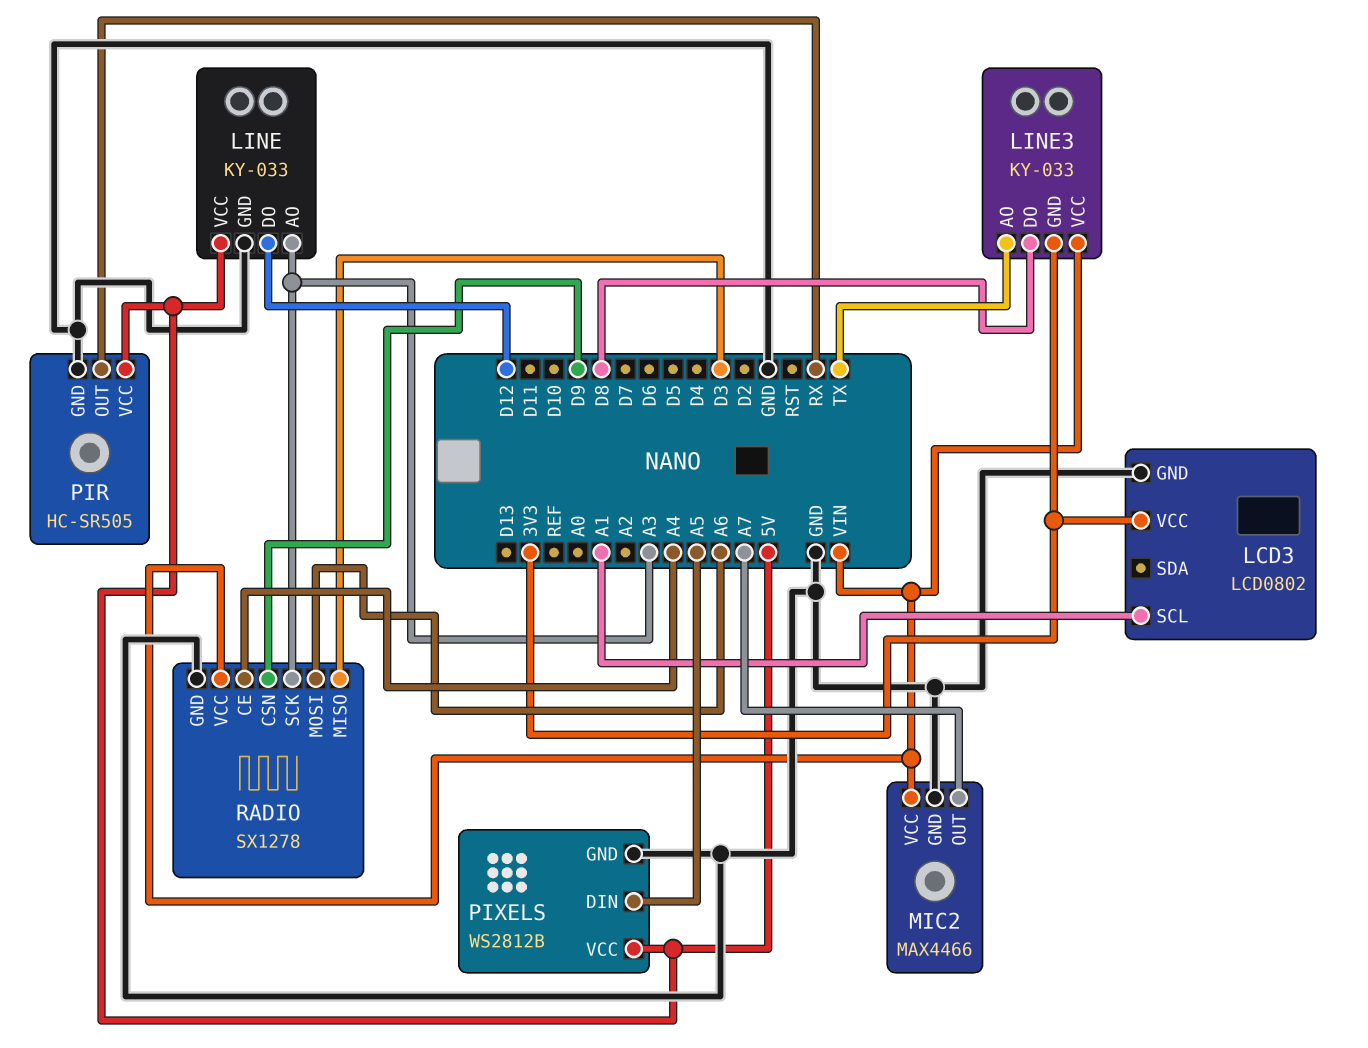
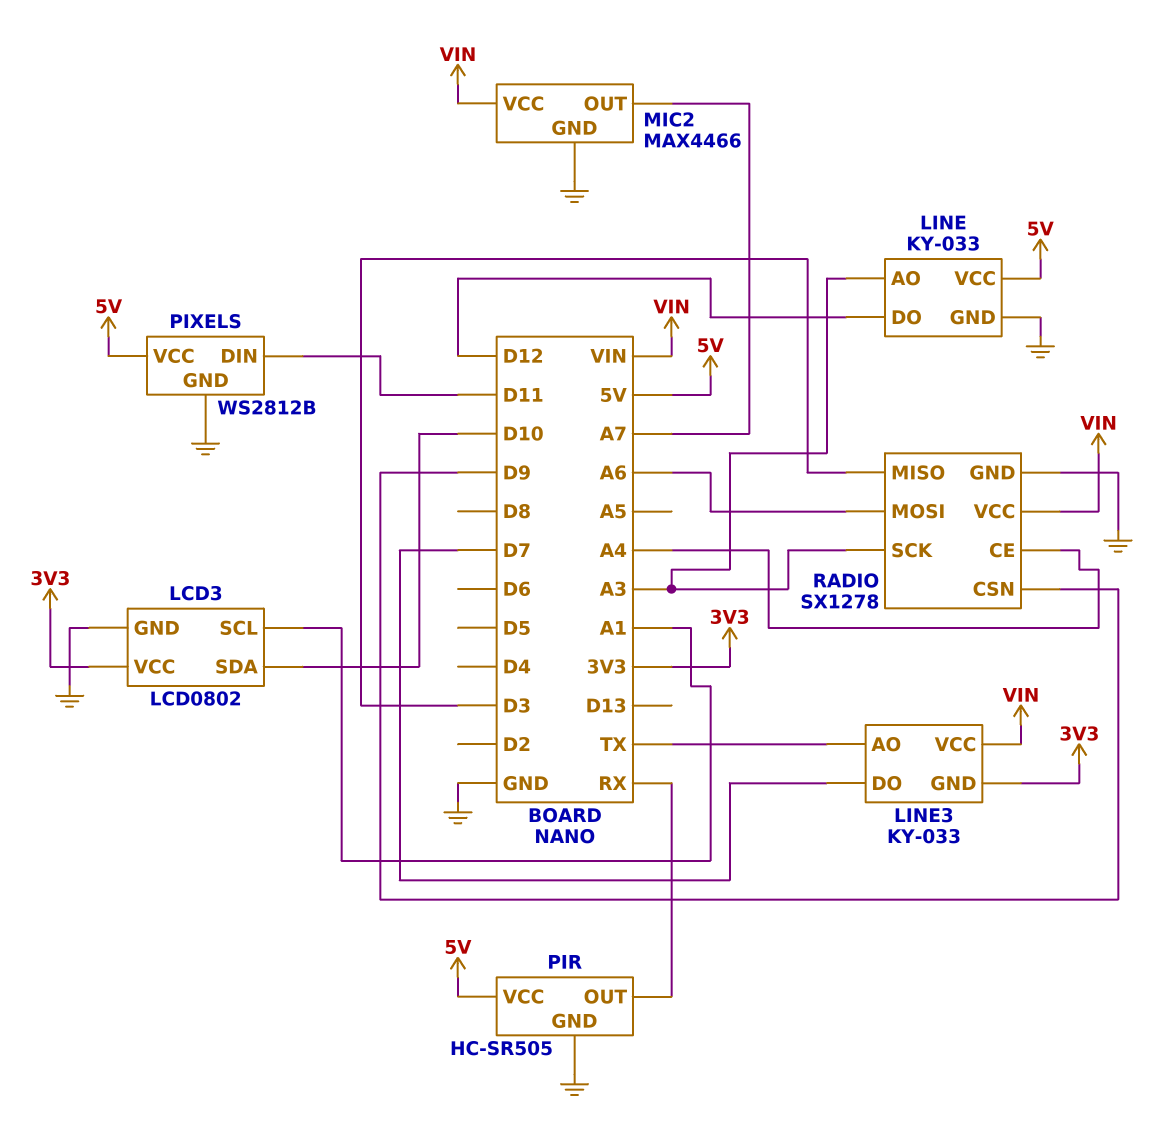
LCD3 pin SDA: none -> D10
LINE3 pin DO: D8 -> D7
PIXELS pin DIN: A5 -> D11

